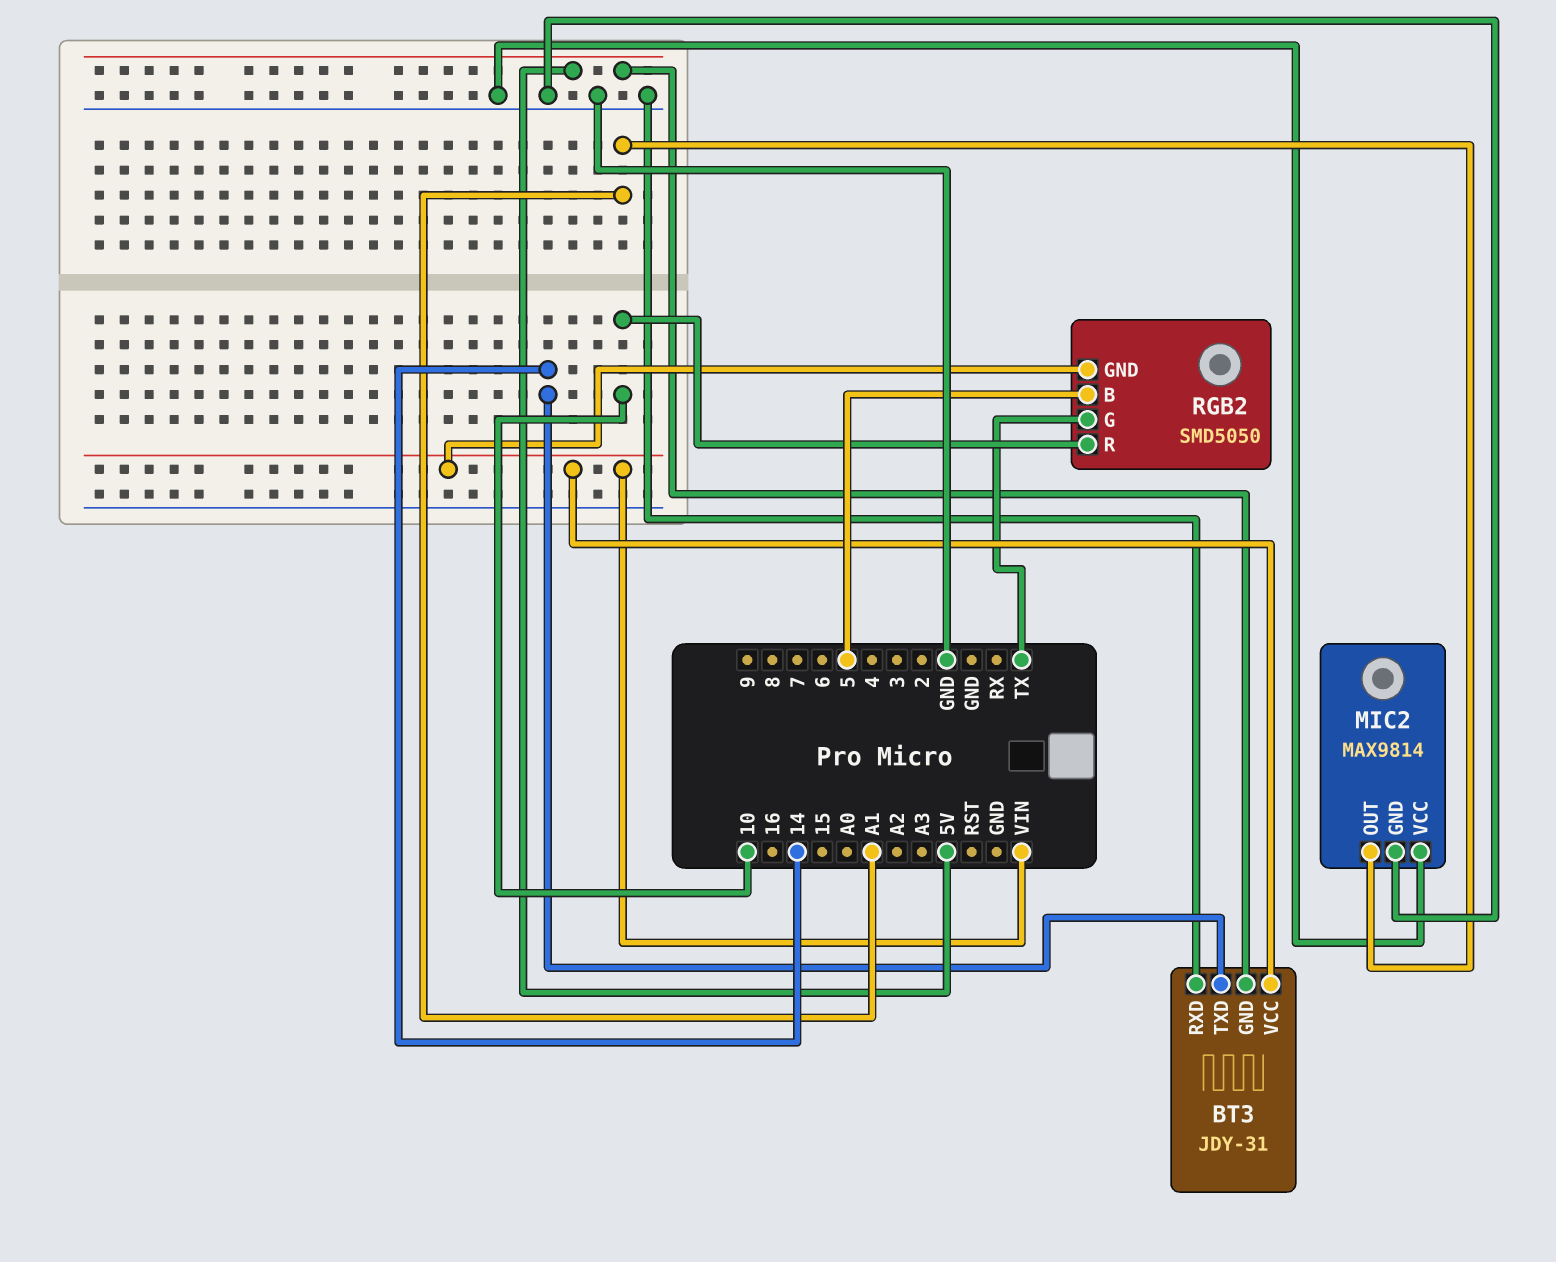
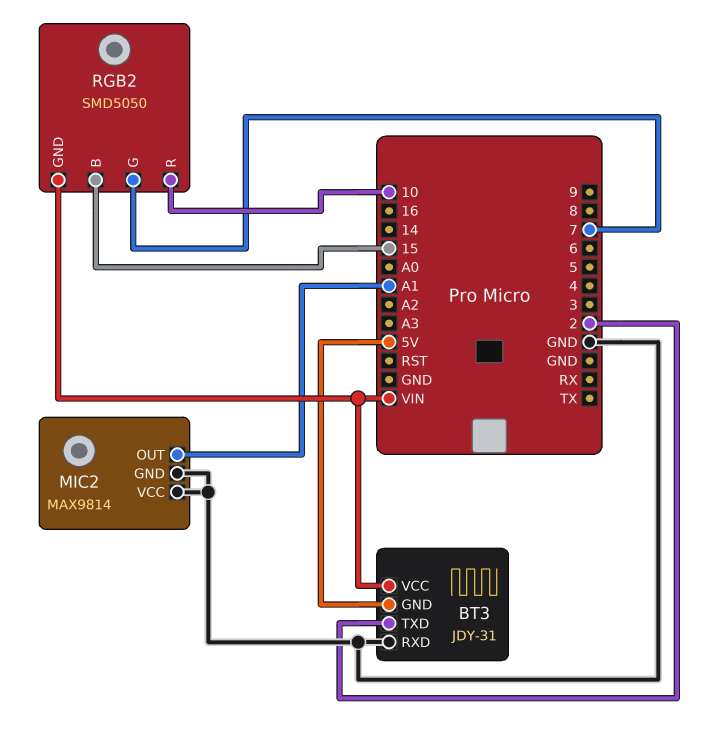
BT3 pin TXD: 14 -> 2
RGB2 pin B: 5 -> 15
RGB2 pin G: TX -> 7

